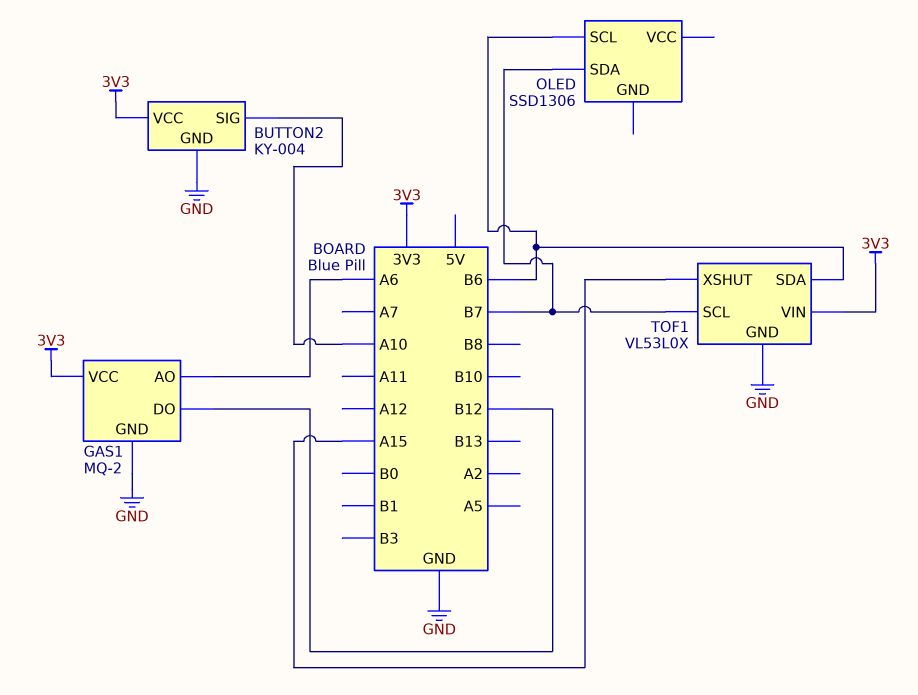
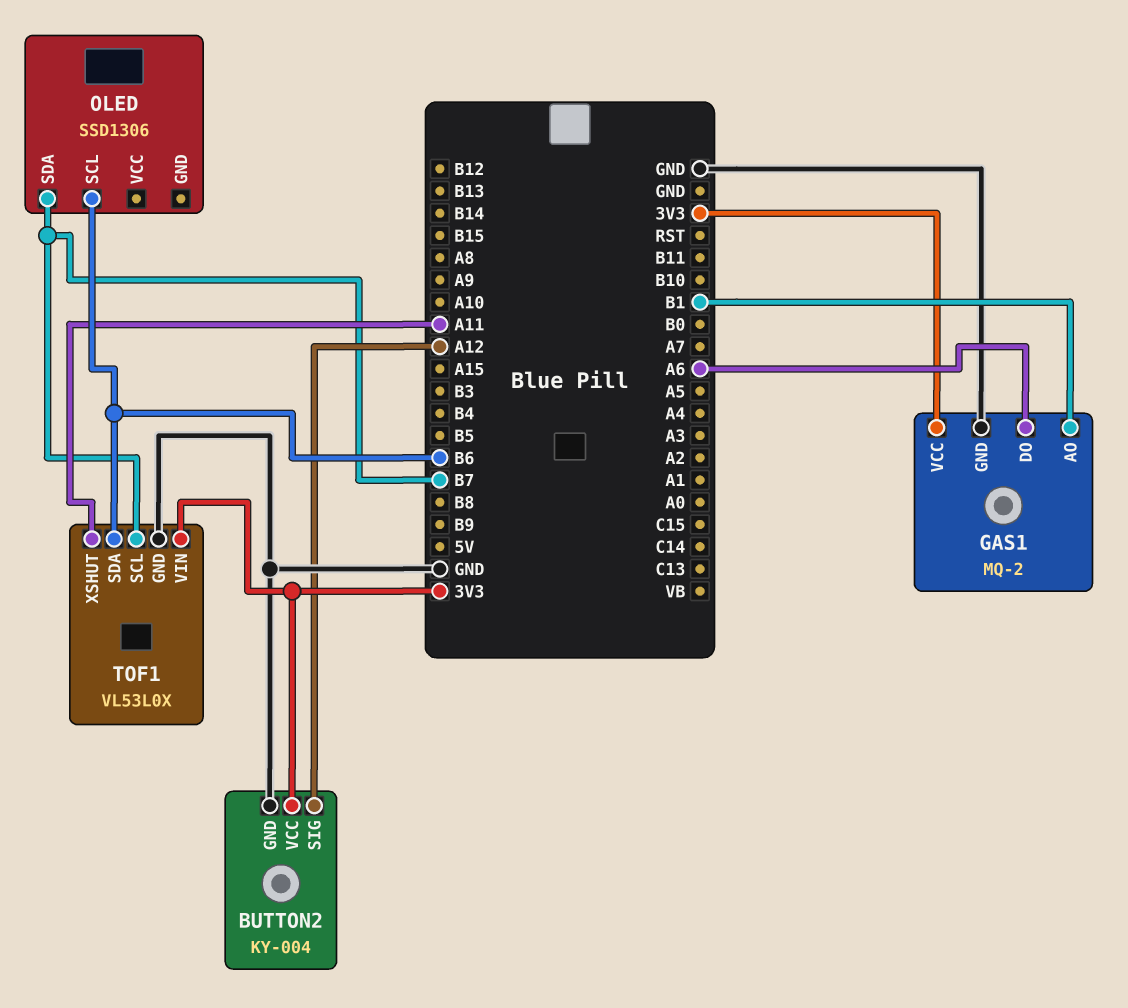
BUTTON2 pin SIG: A10 -> A12
GAS1 pin AO: A6 -> B1
GAS1 pin DO: B12 -> A6
TOF1 pin XSHUT: A15 -> A11

